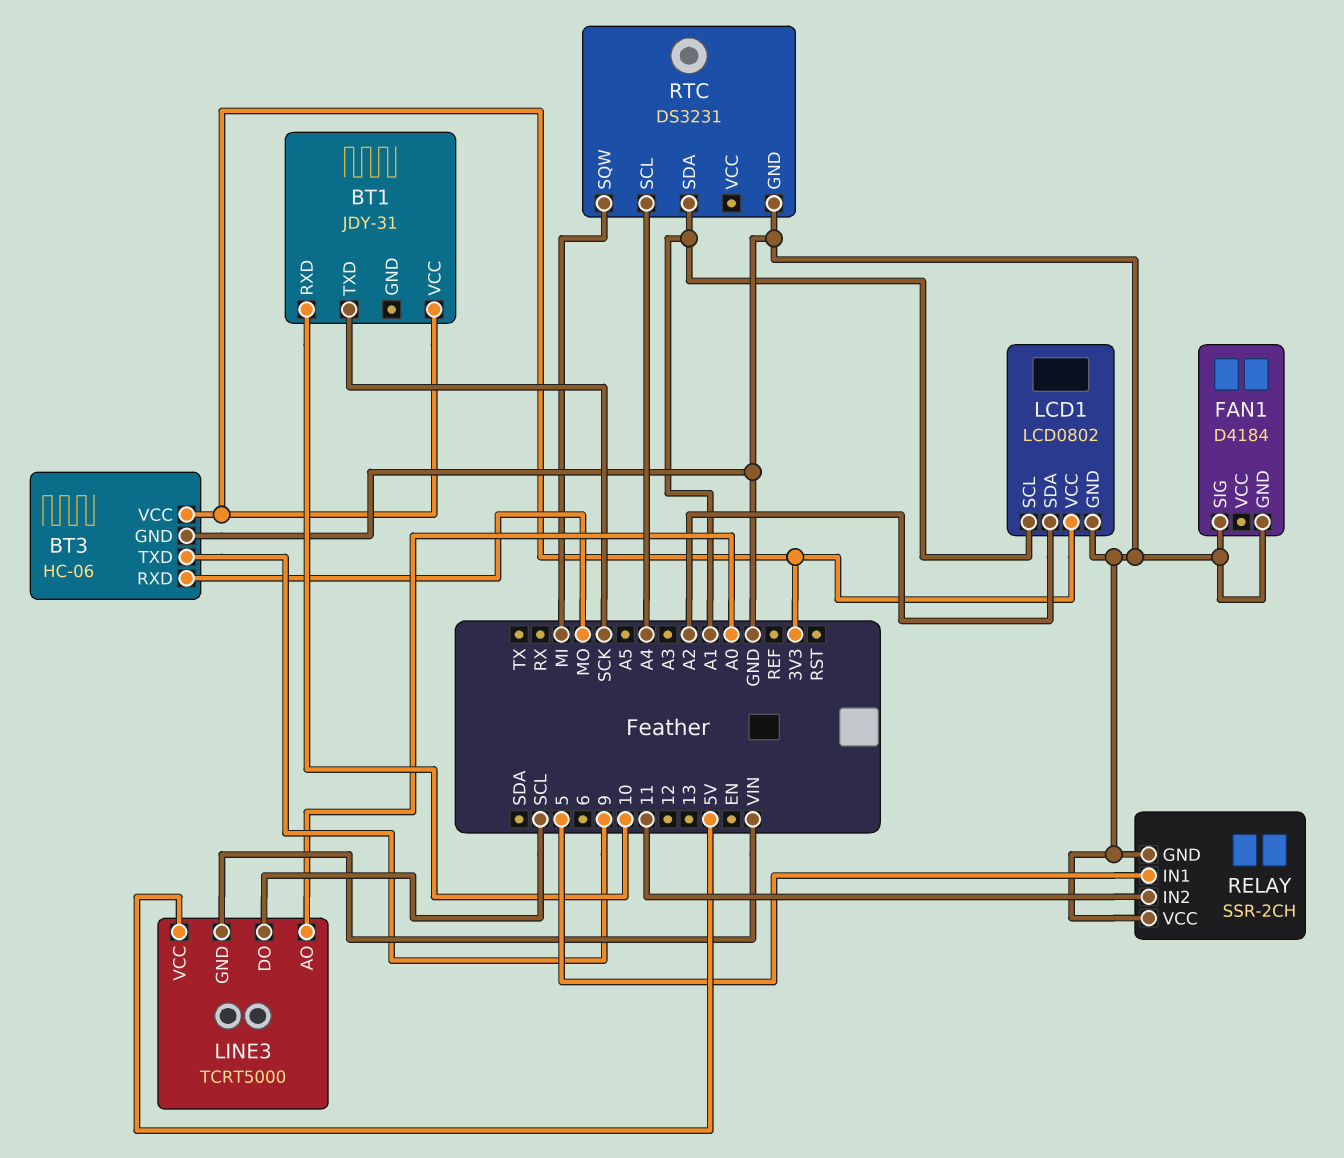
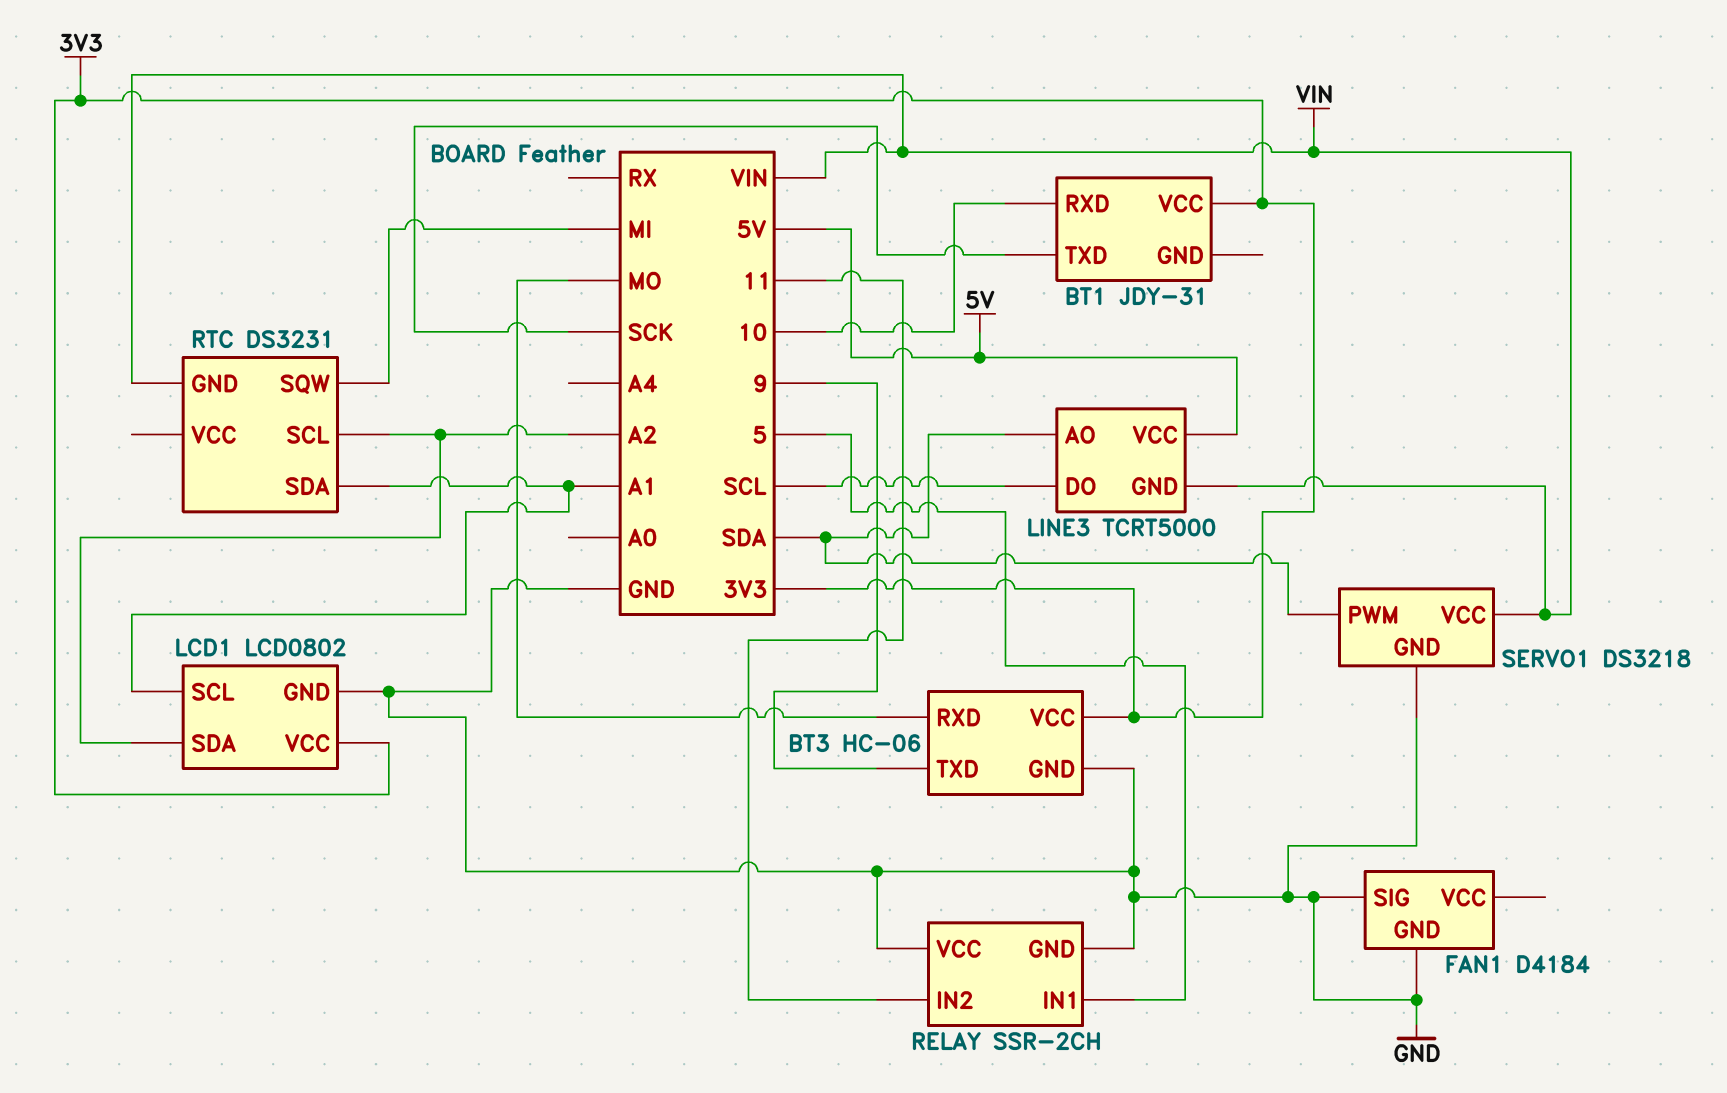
LINE3 pin AO: A0 -> SDA
RTC pin GND: GND -> VIN
RTC pin SCL: A4 -> A2
SERVO1: none -> DS3218
SERVO1 pin GND: none -> GND
SERVO1 pin PWM: none -> SDA
SERVO1 pin VCC: none -> VIN

